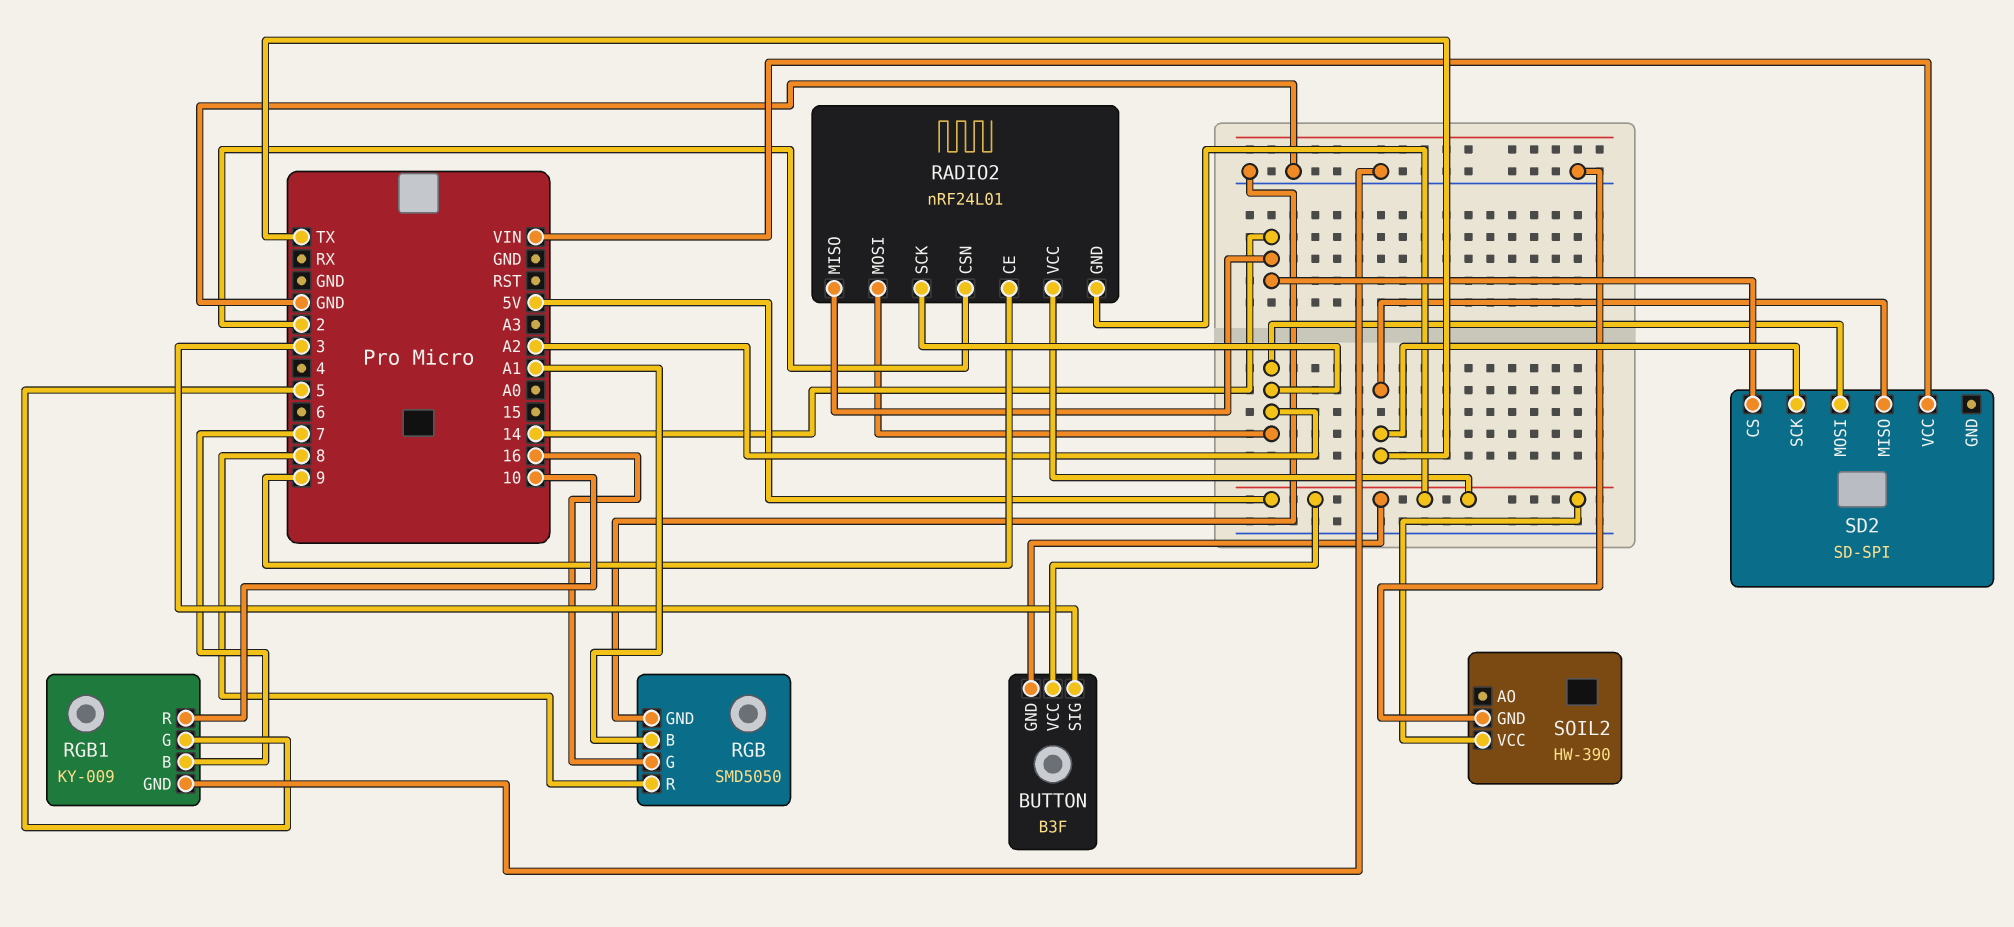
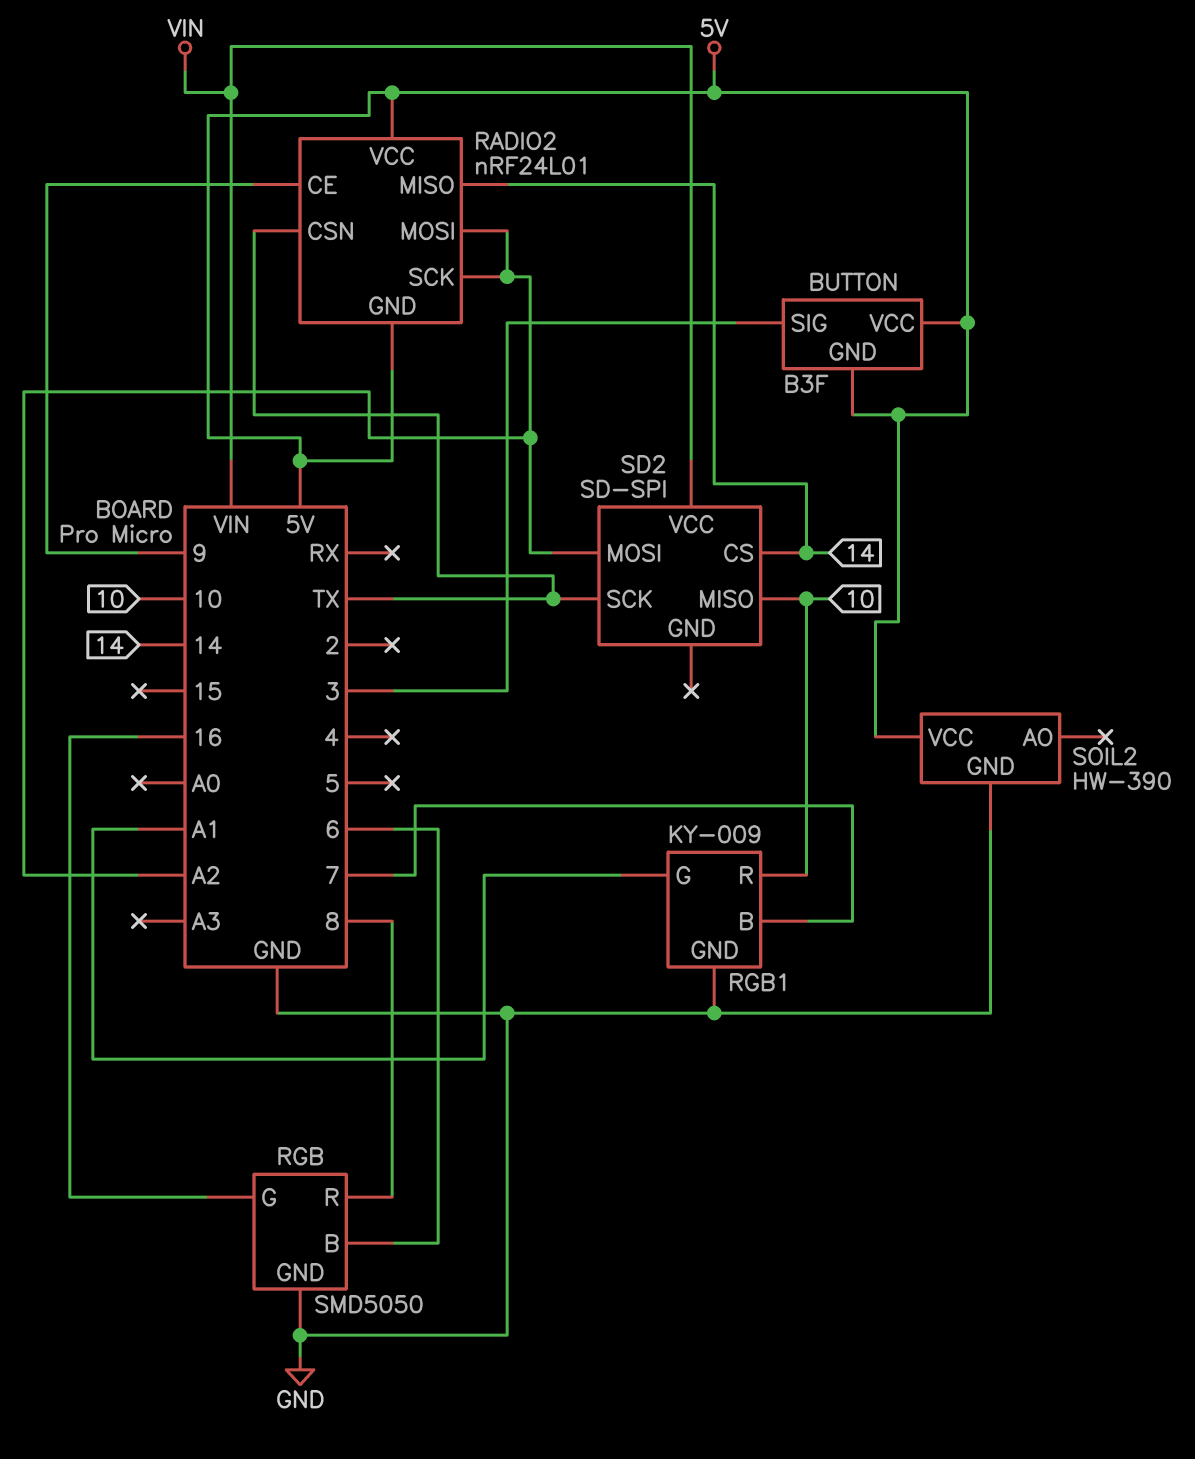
RADIO2 pin CSN: 2 -> TX
RGB pin B: A1 -> 6
RGB1 pin G: 5 -> A1
SD2 pin MISO: TX -> 10

